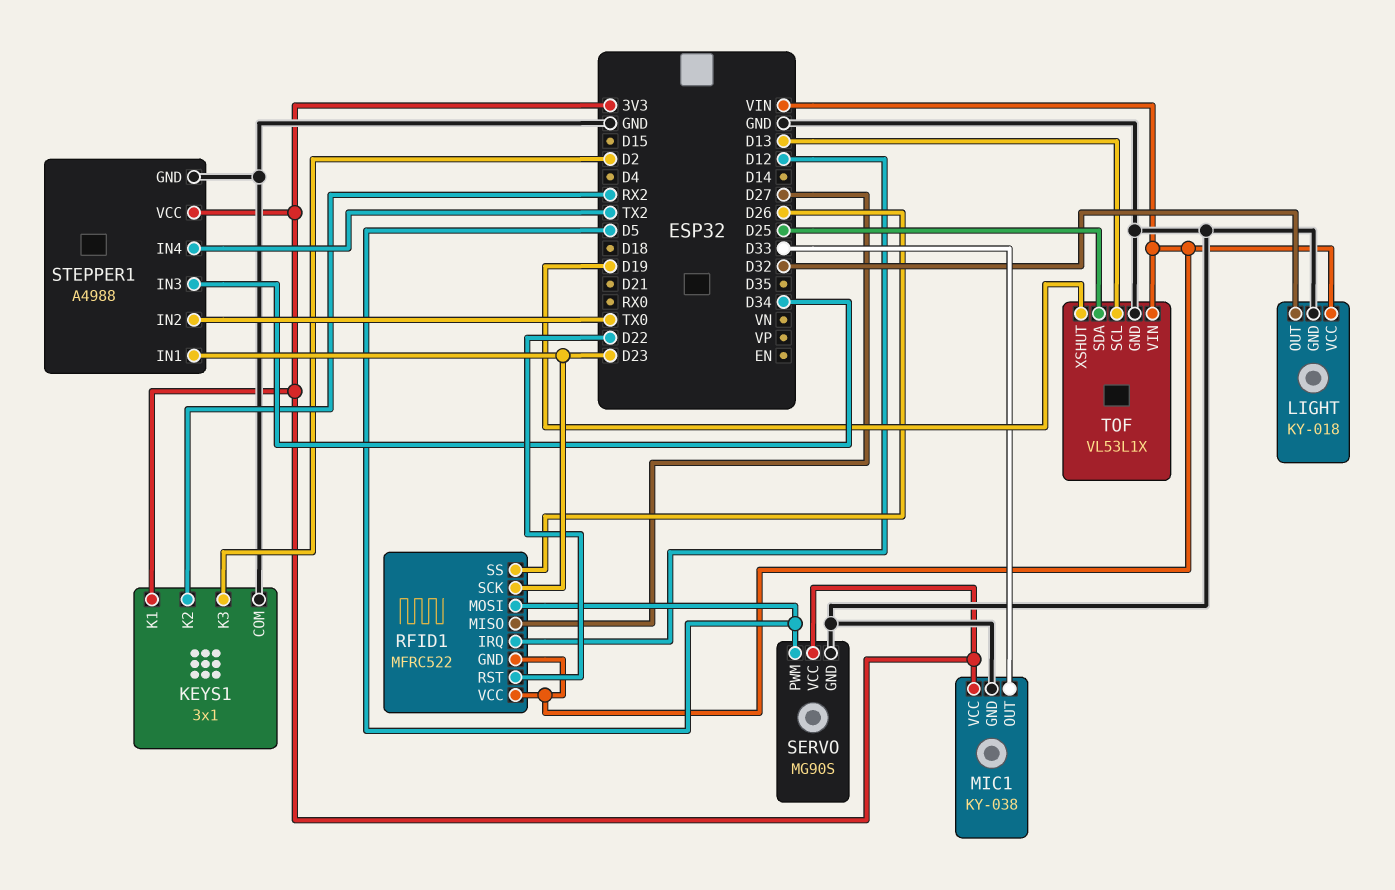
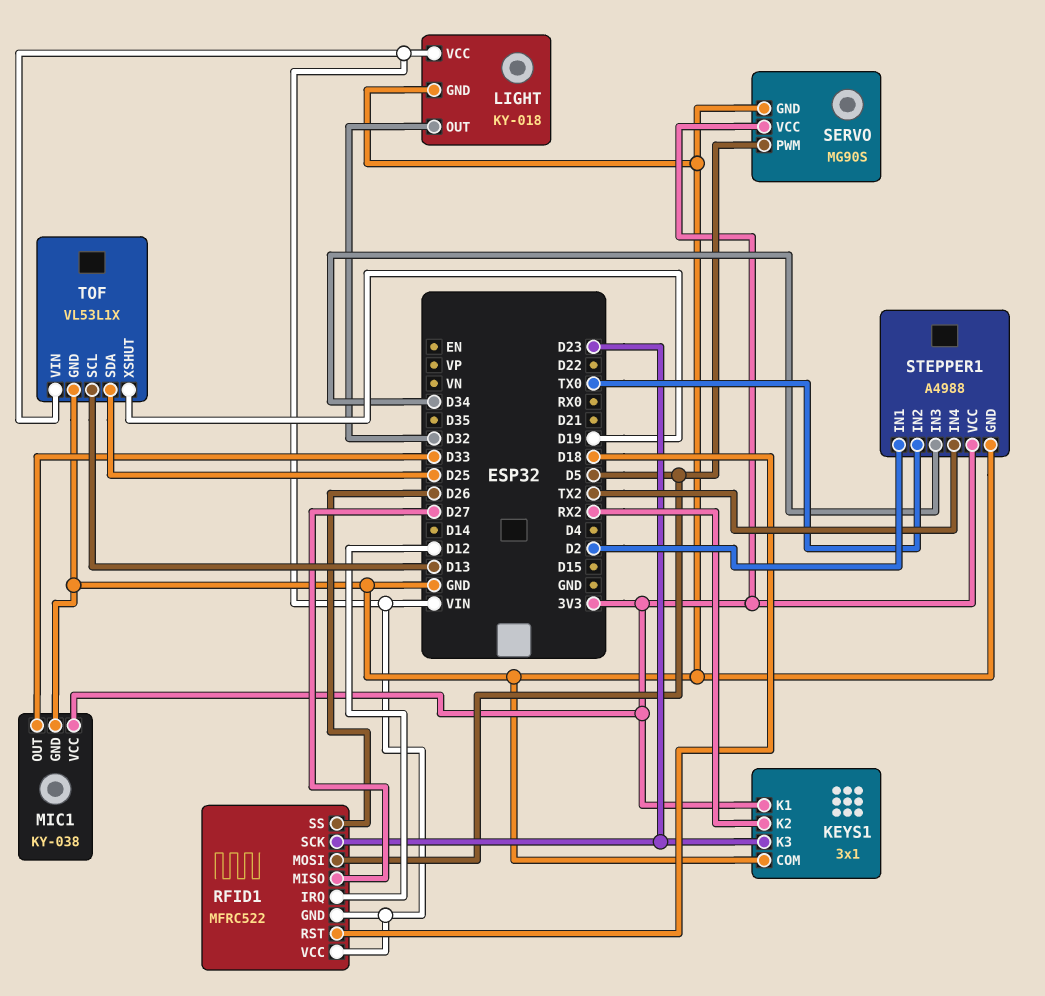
KEYS1 pin K3: D2 -> D23
RFID1 pin RST: D22 -> D18
STEPPER1 pin IN1: D23 -> D2

